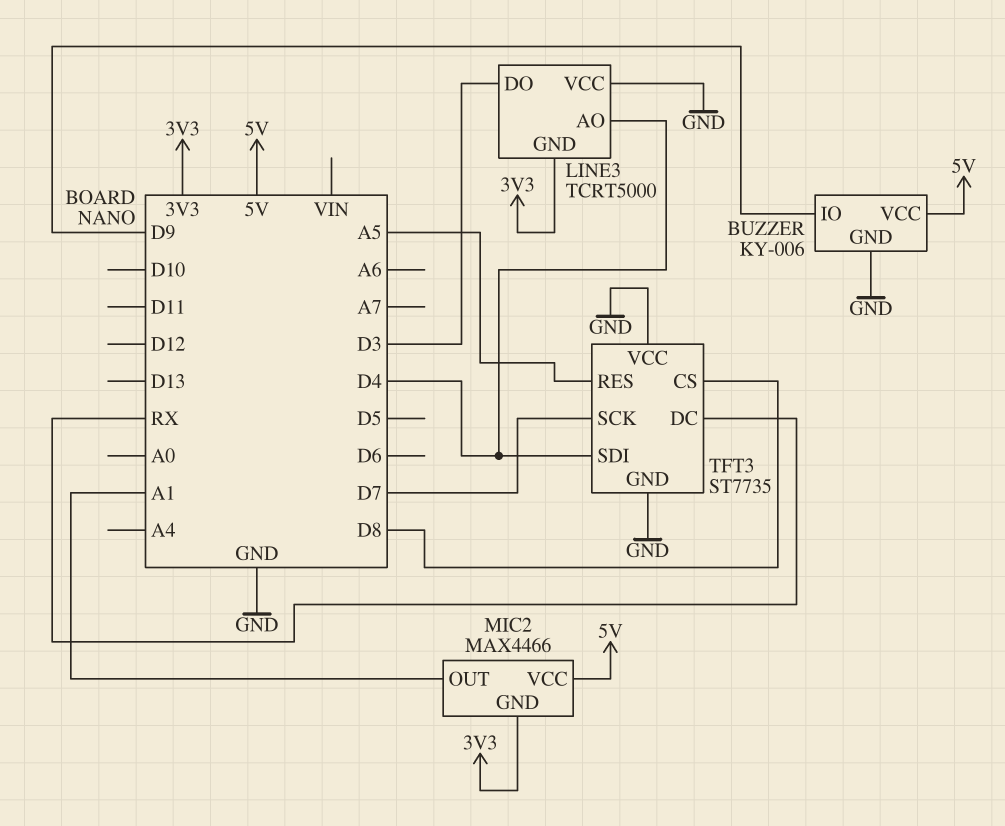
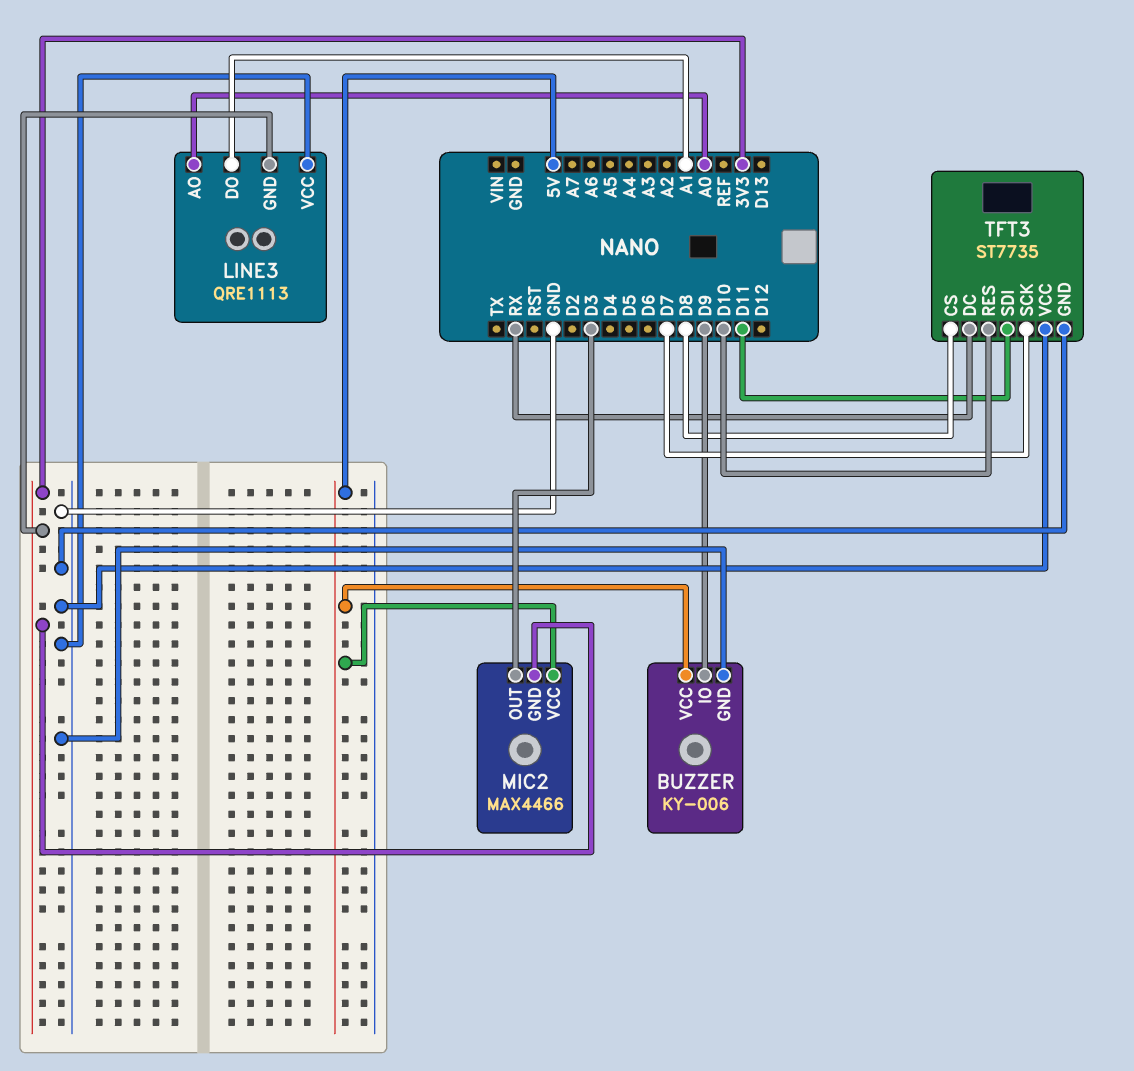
LINE3: TCRT5000 -> QRE1113
LINE3 pin AO: D4 -> A0
LINE3 pin DO: D3 -> A1
MIC2 pin OUT: A1 -> D3
TFT3 pin RES: A5 -> D10
TFT3 pin SDI: D4 -> D11

